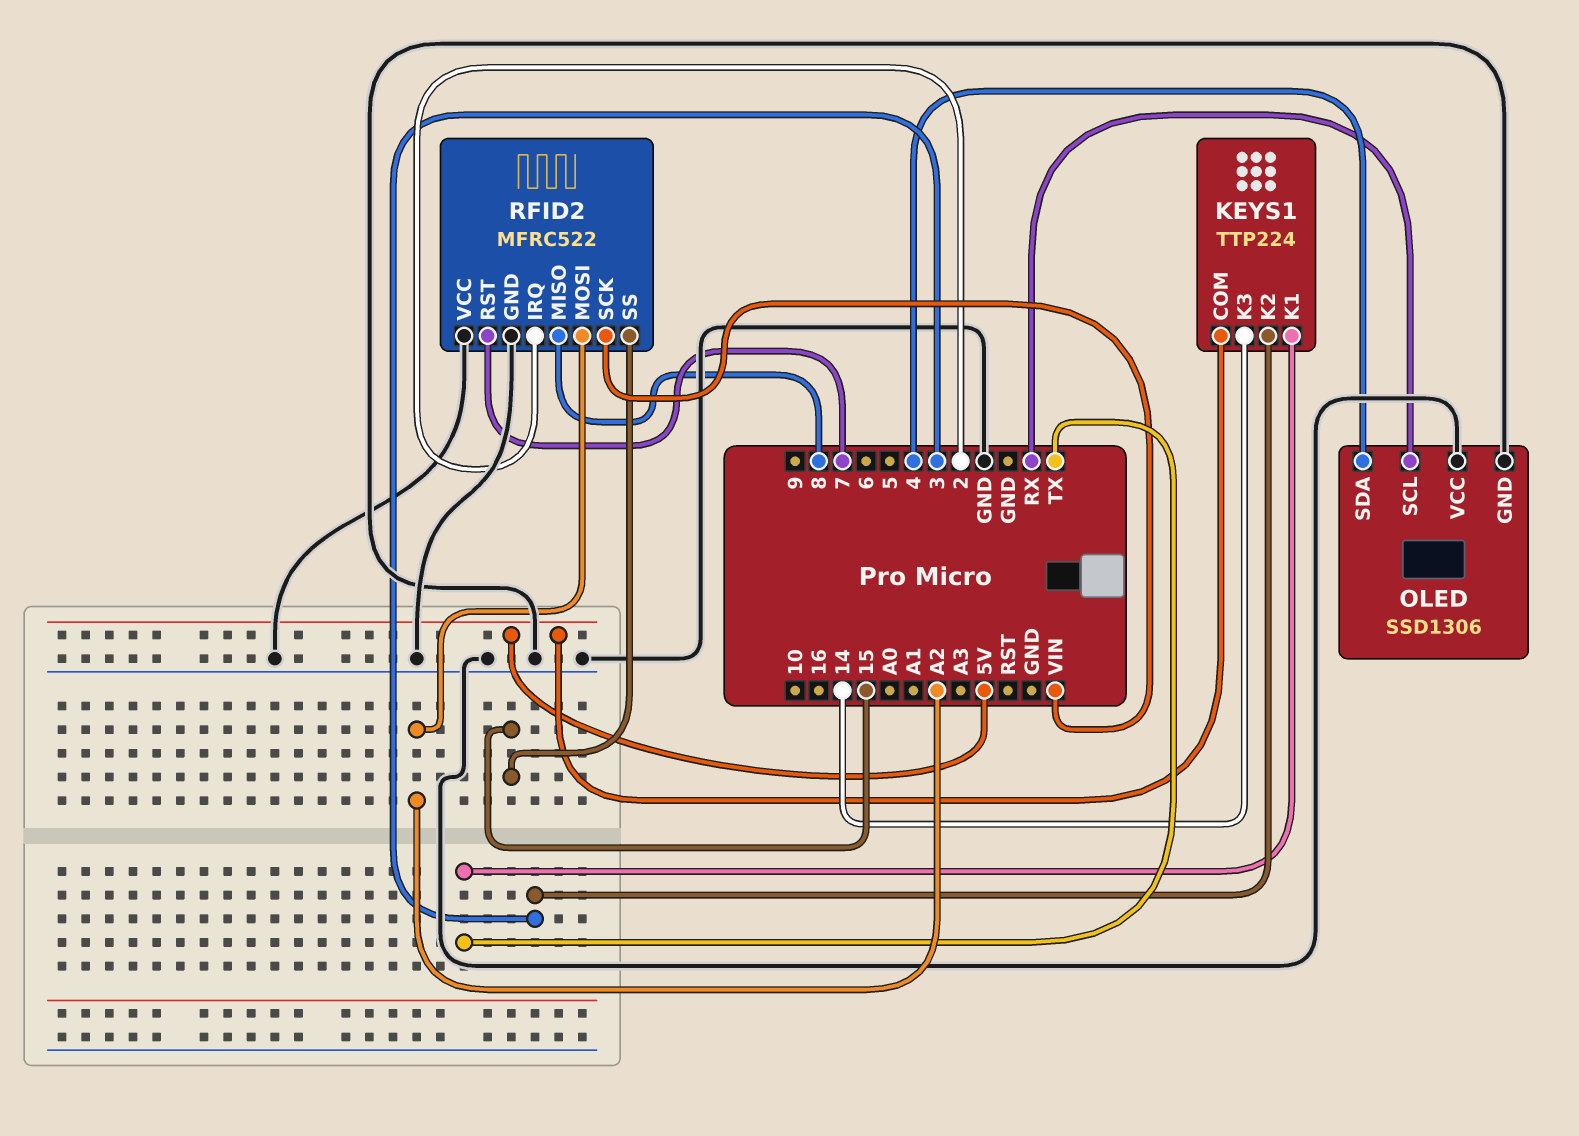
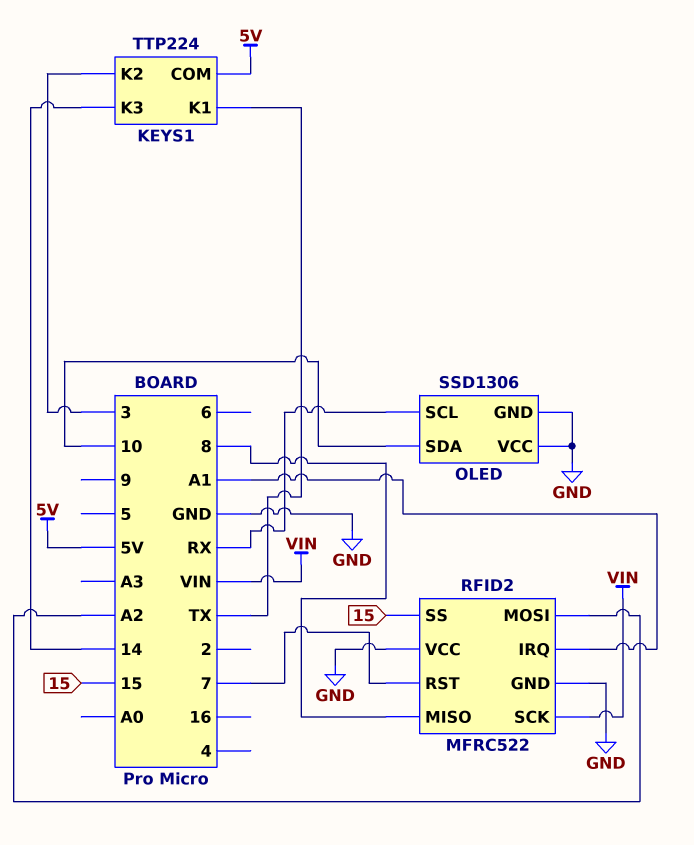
OLED pin SDA: 4 -> 10
RFID2 pin IRQ: 2 -> A1

